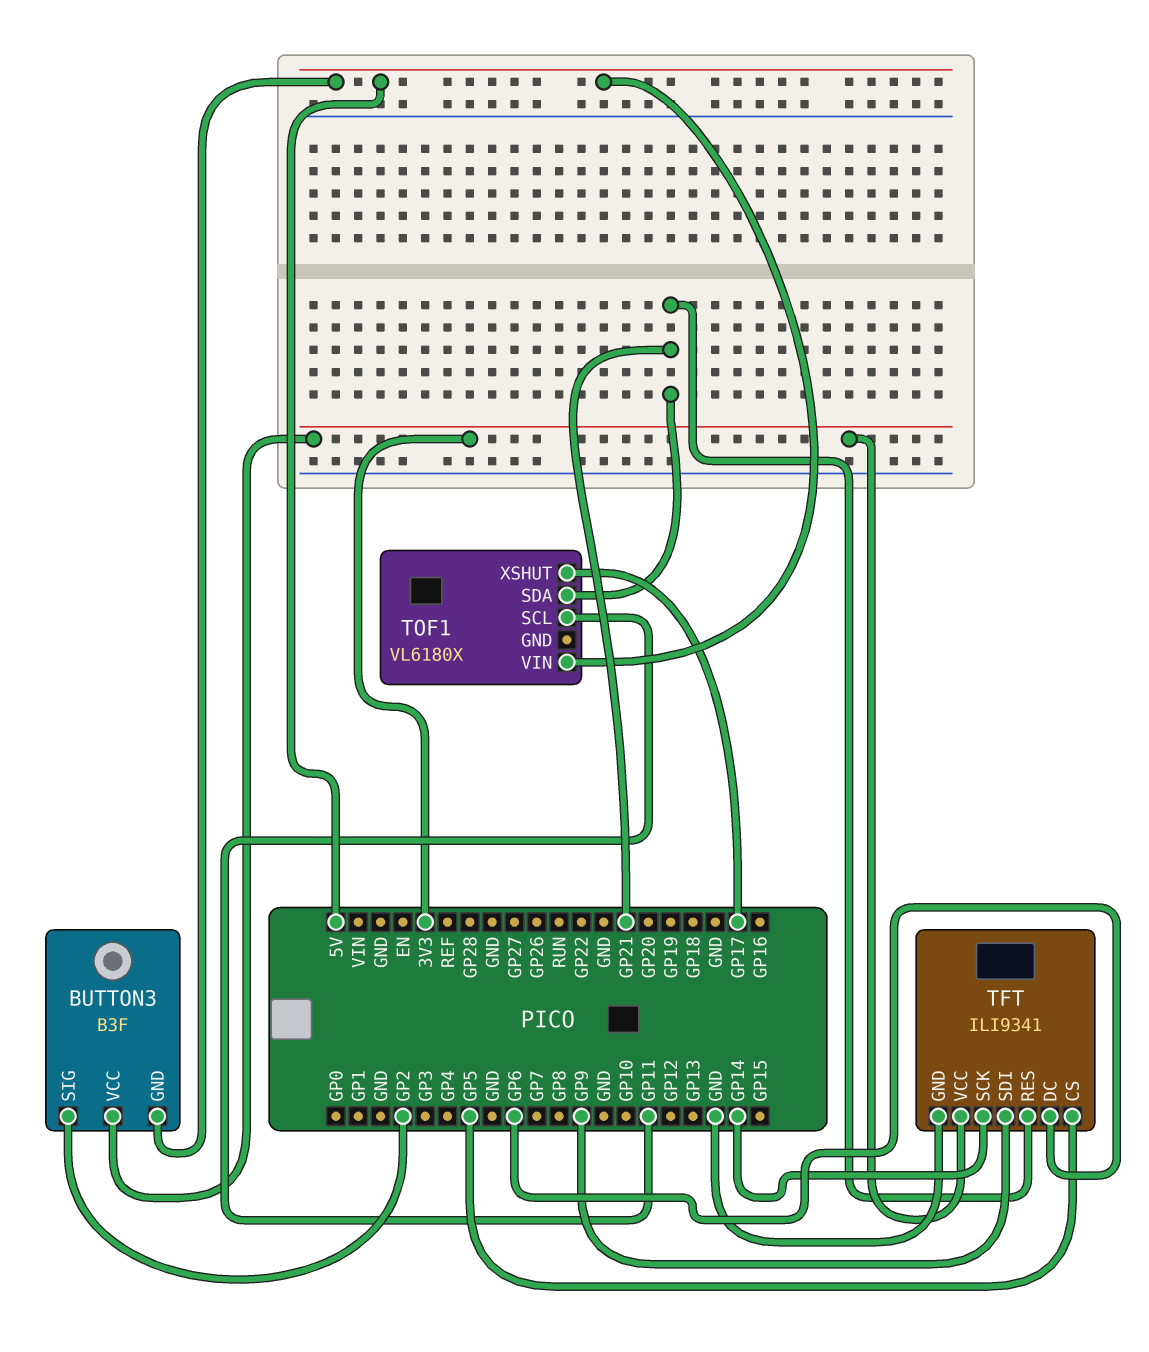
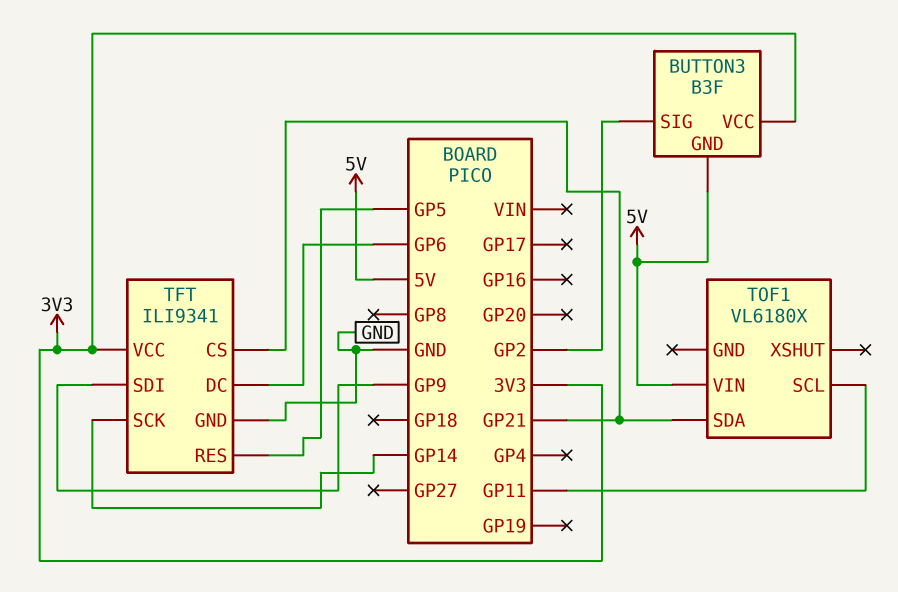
TFT pin CS: GP5 -> GP21
TFT pin RES: GP21 -> GP5
TOF1 pin XSHUT: GP17 -> none

